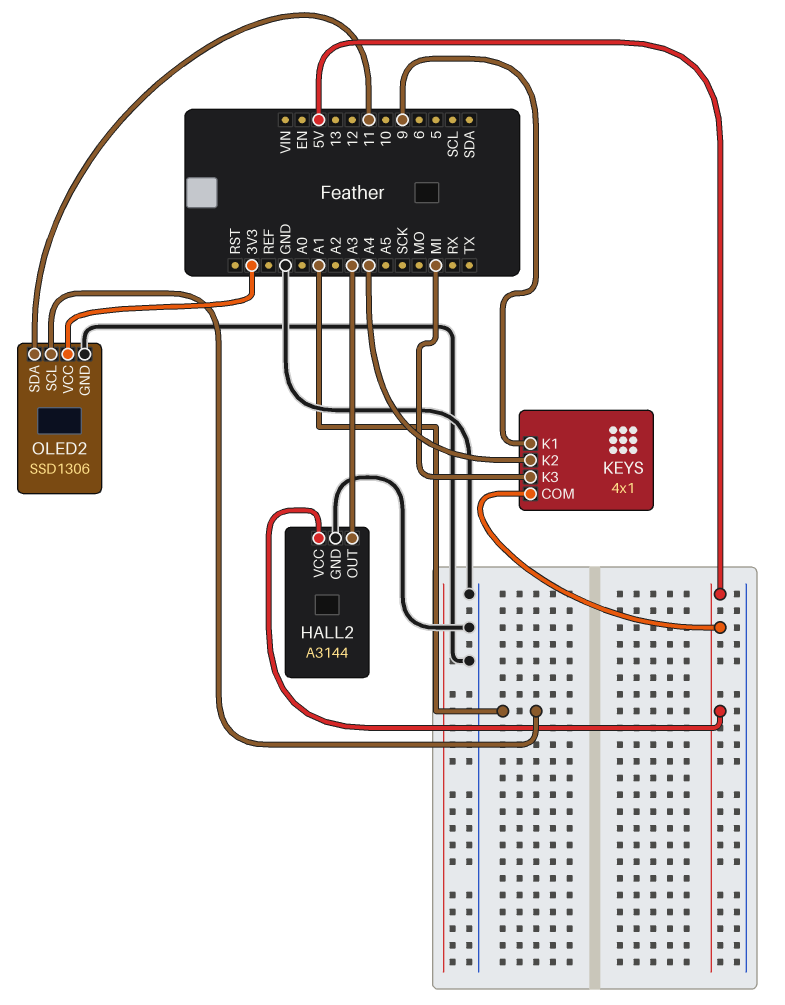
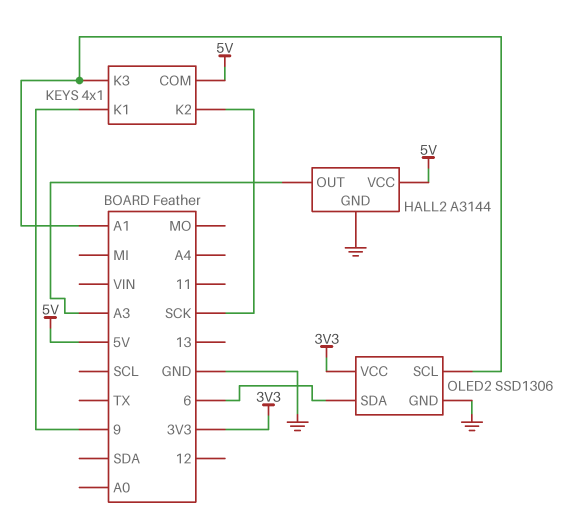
KEYS pin K2: A4 -> SCK
KEYS pin K3: MI -> A1
OLED2 pin SDA: 11 -> 6

